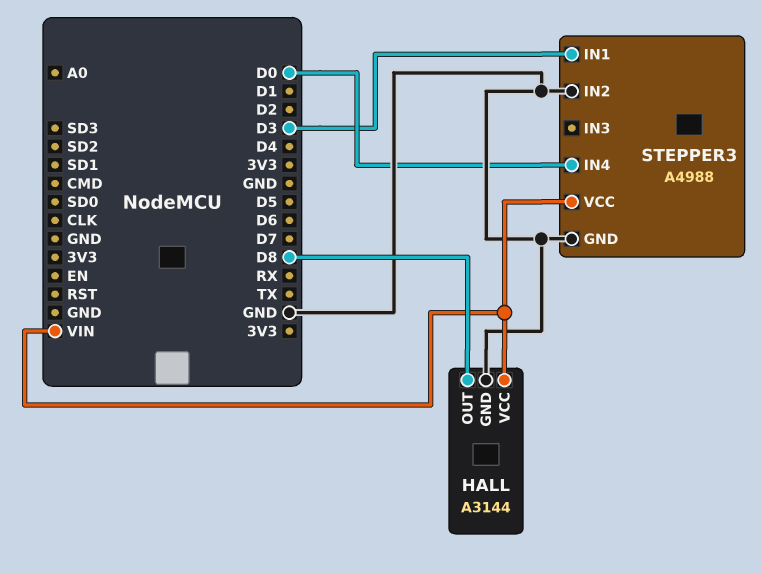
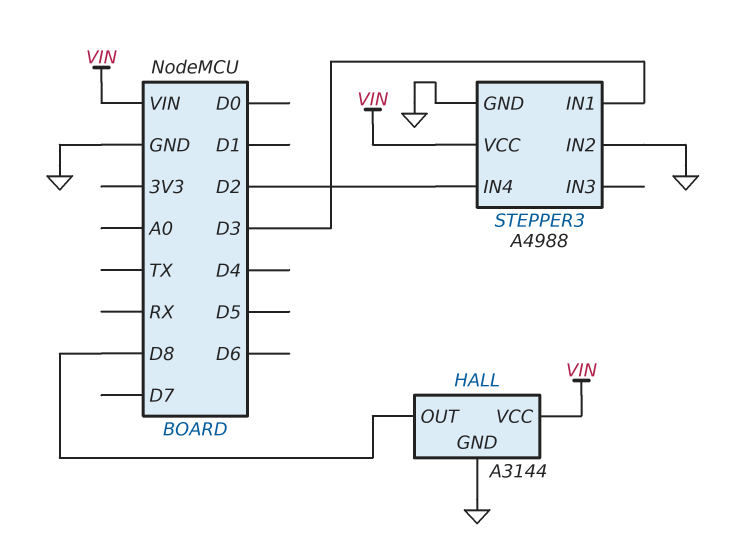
STEPPER3 pin IN4: D0 -> D2

